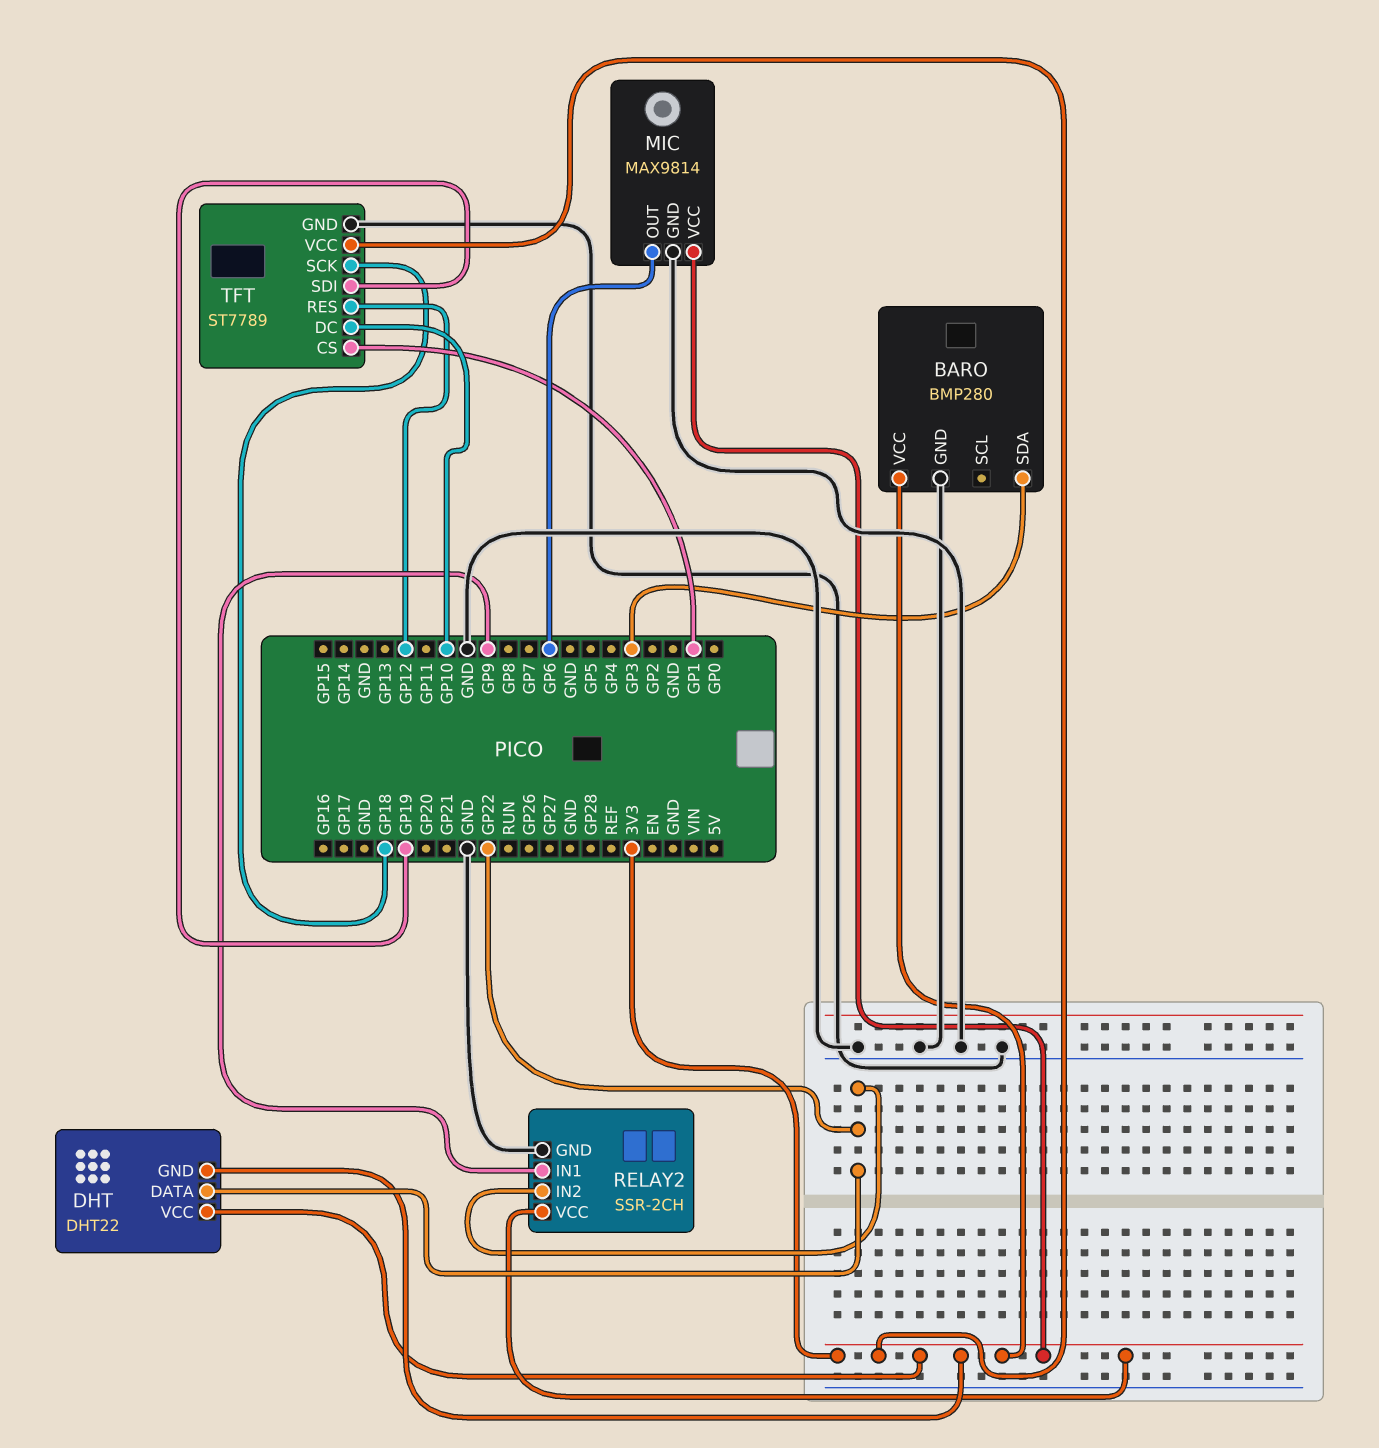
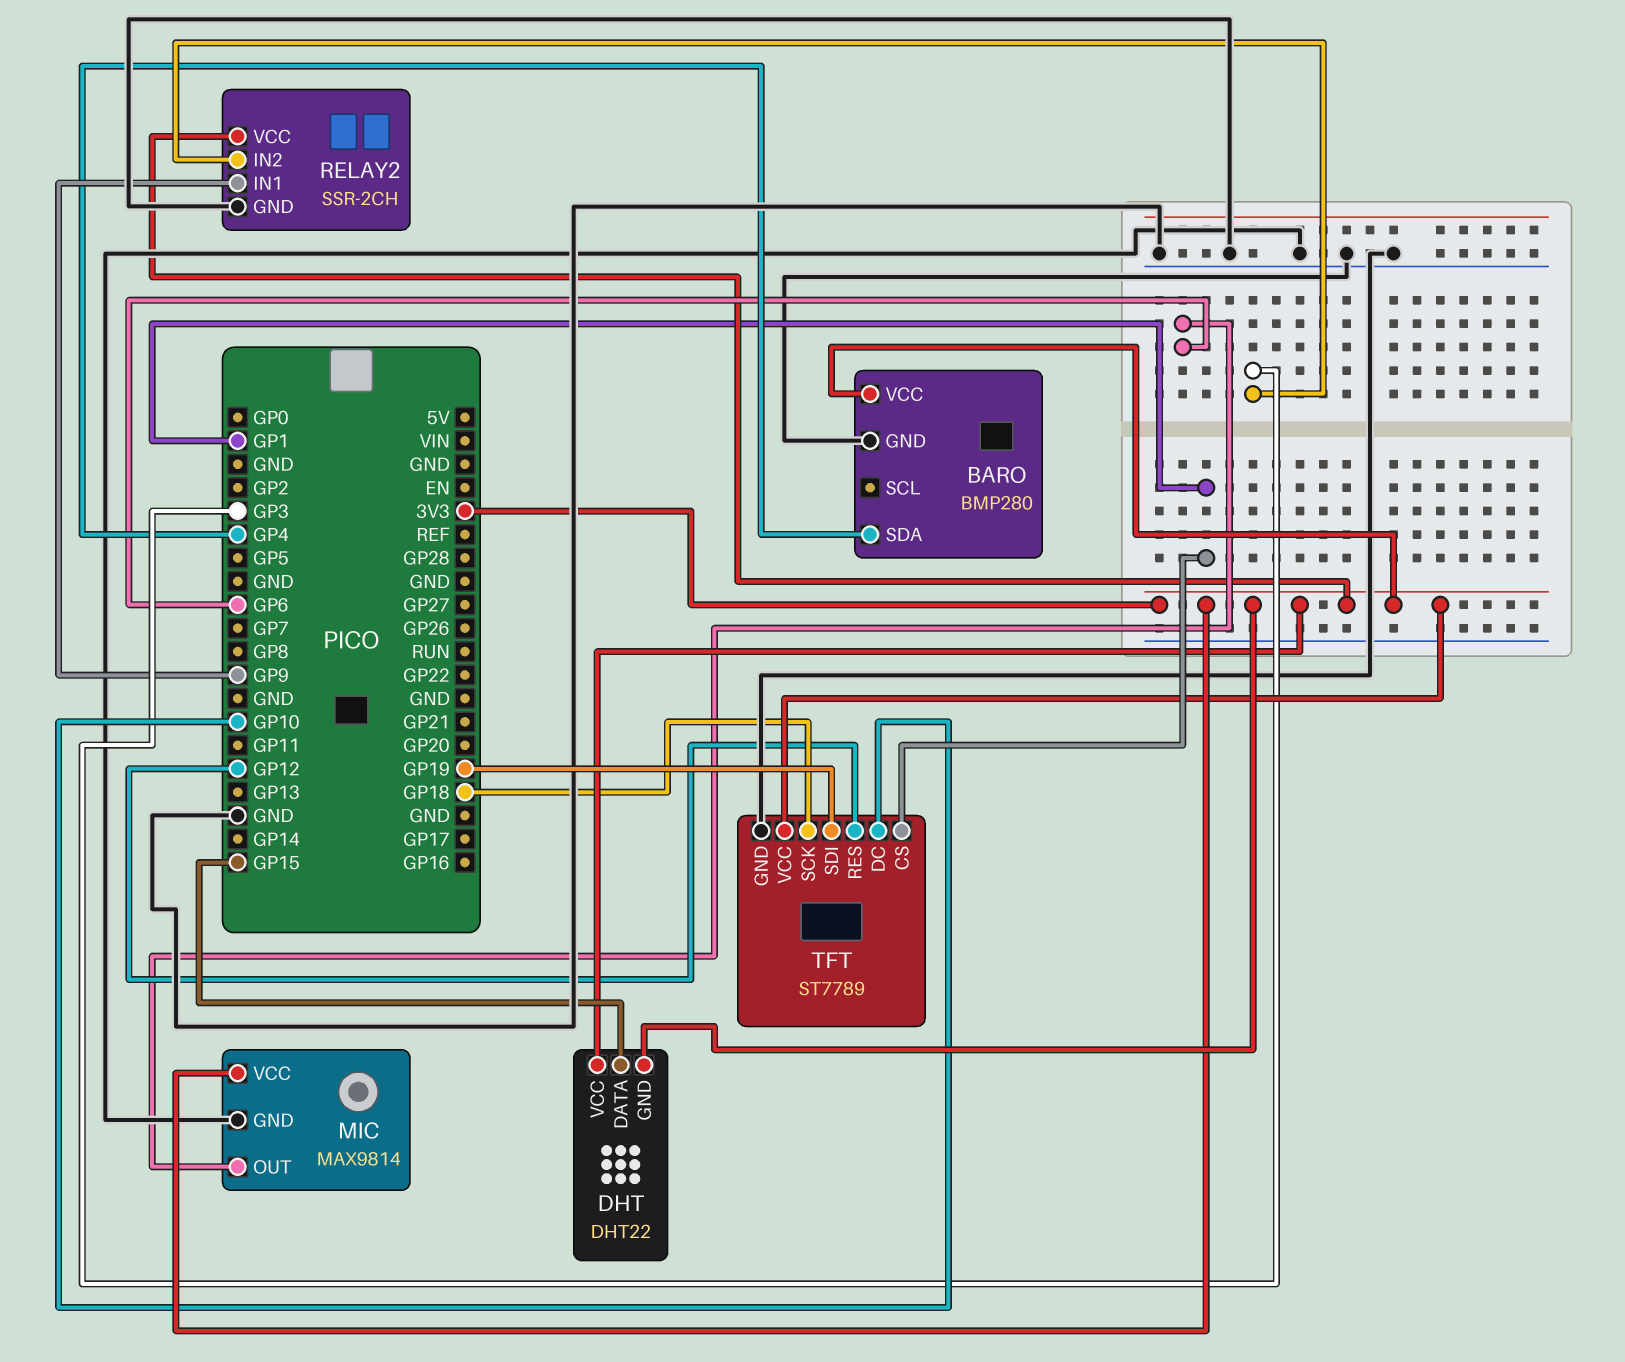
BARO pin SDA: GP3 -> GP4
DHT pin DATA: GP22 -> GP15
RELAY2 pin IN2: GP22 -> GP3

